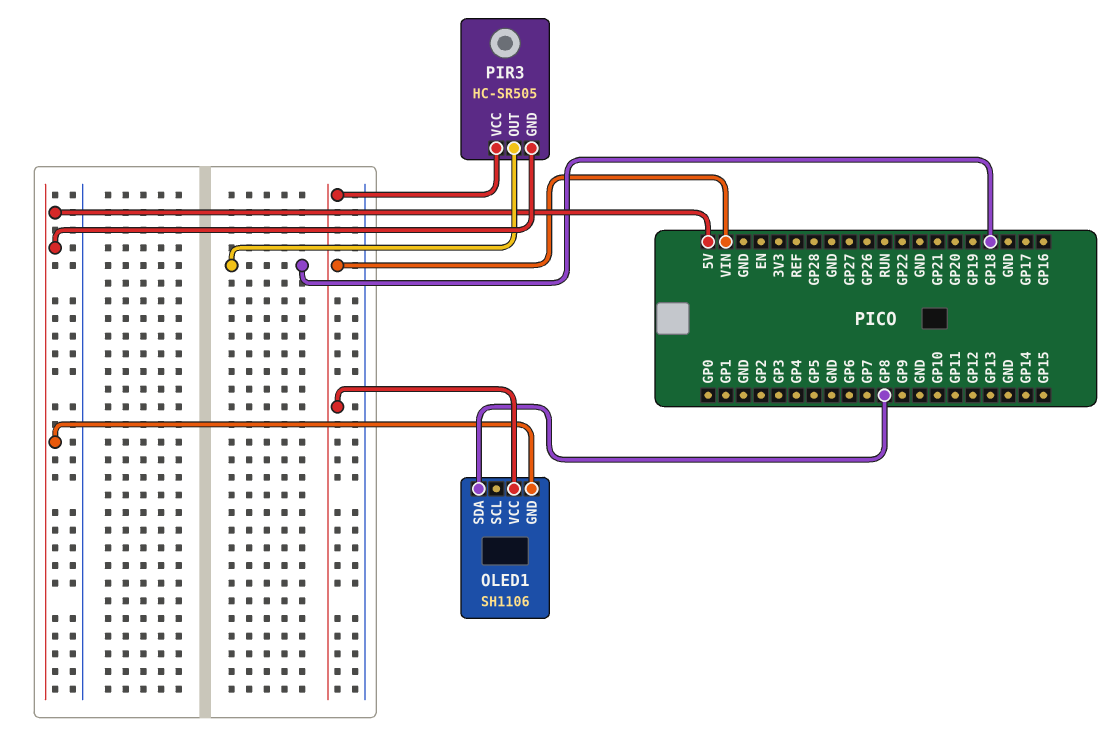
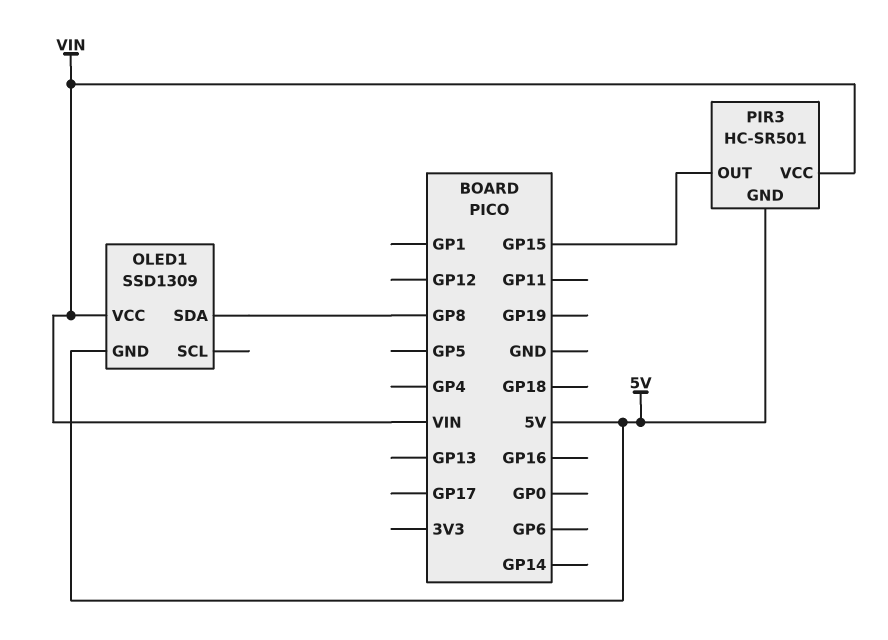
OLED1: SH1106 -> SSD1309
PIR3: HC-SR505 -> HC-SR501
PIR3 pin OUT: GP18 -> GP15

